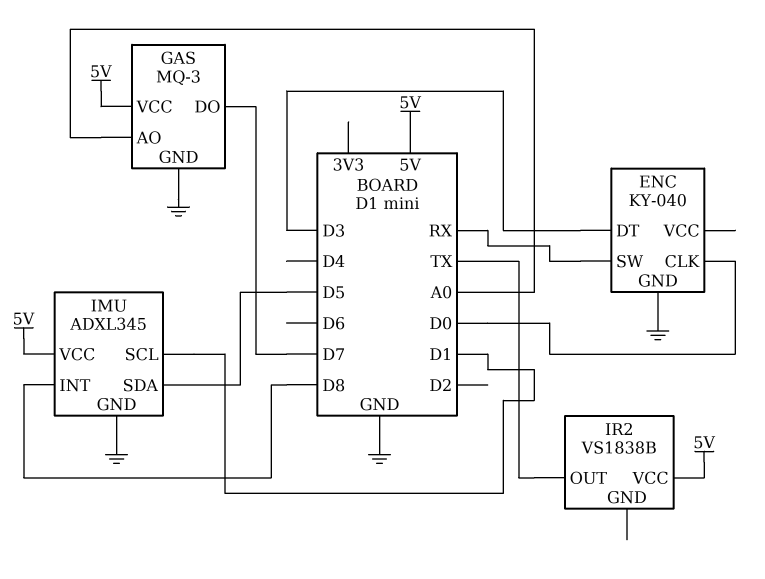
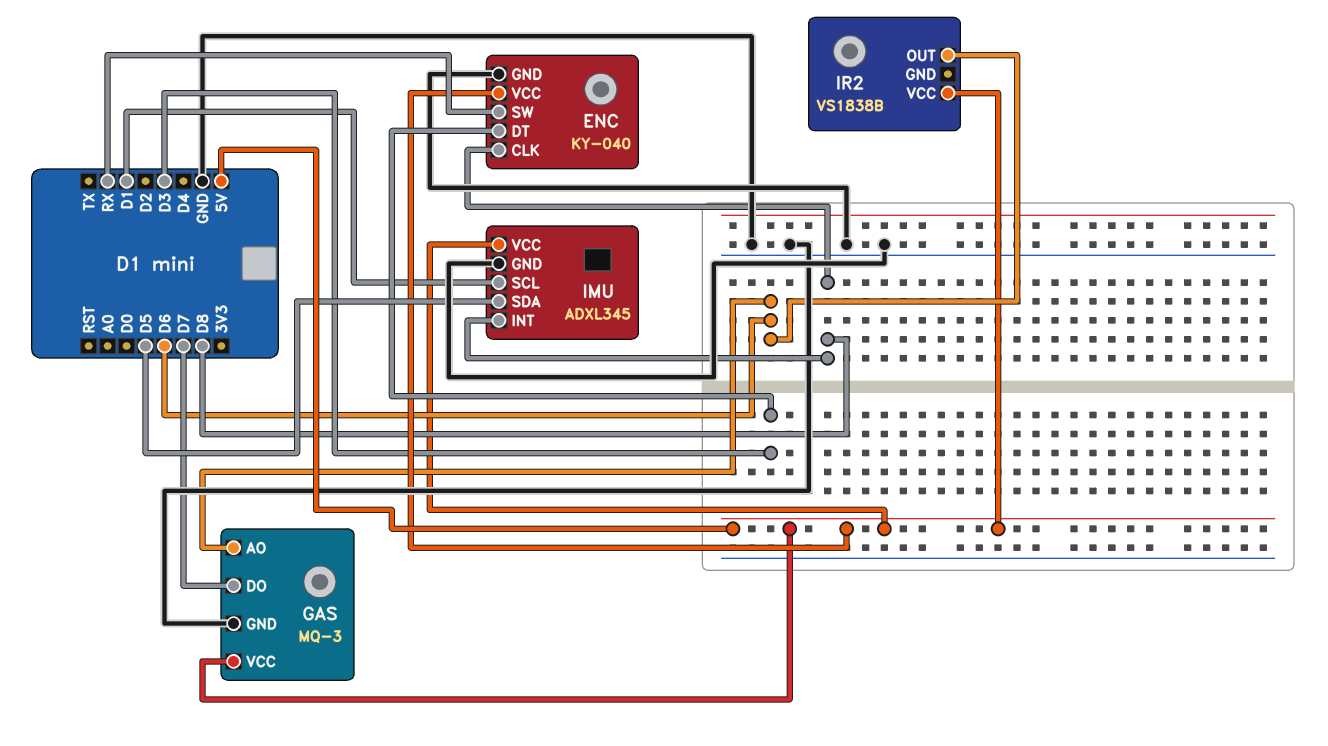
ENC pin CLK: D0 -> D8
ENC pin VCC: none -> 5V
GAS pin AO: A0 -> D6
IR2 pin OUT: TX -> D6

